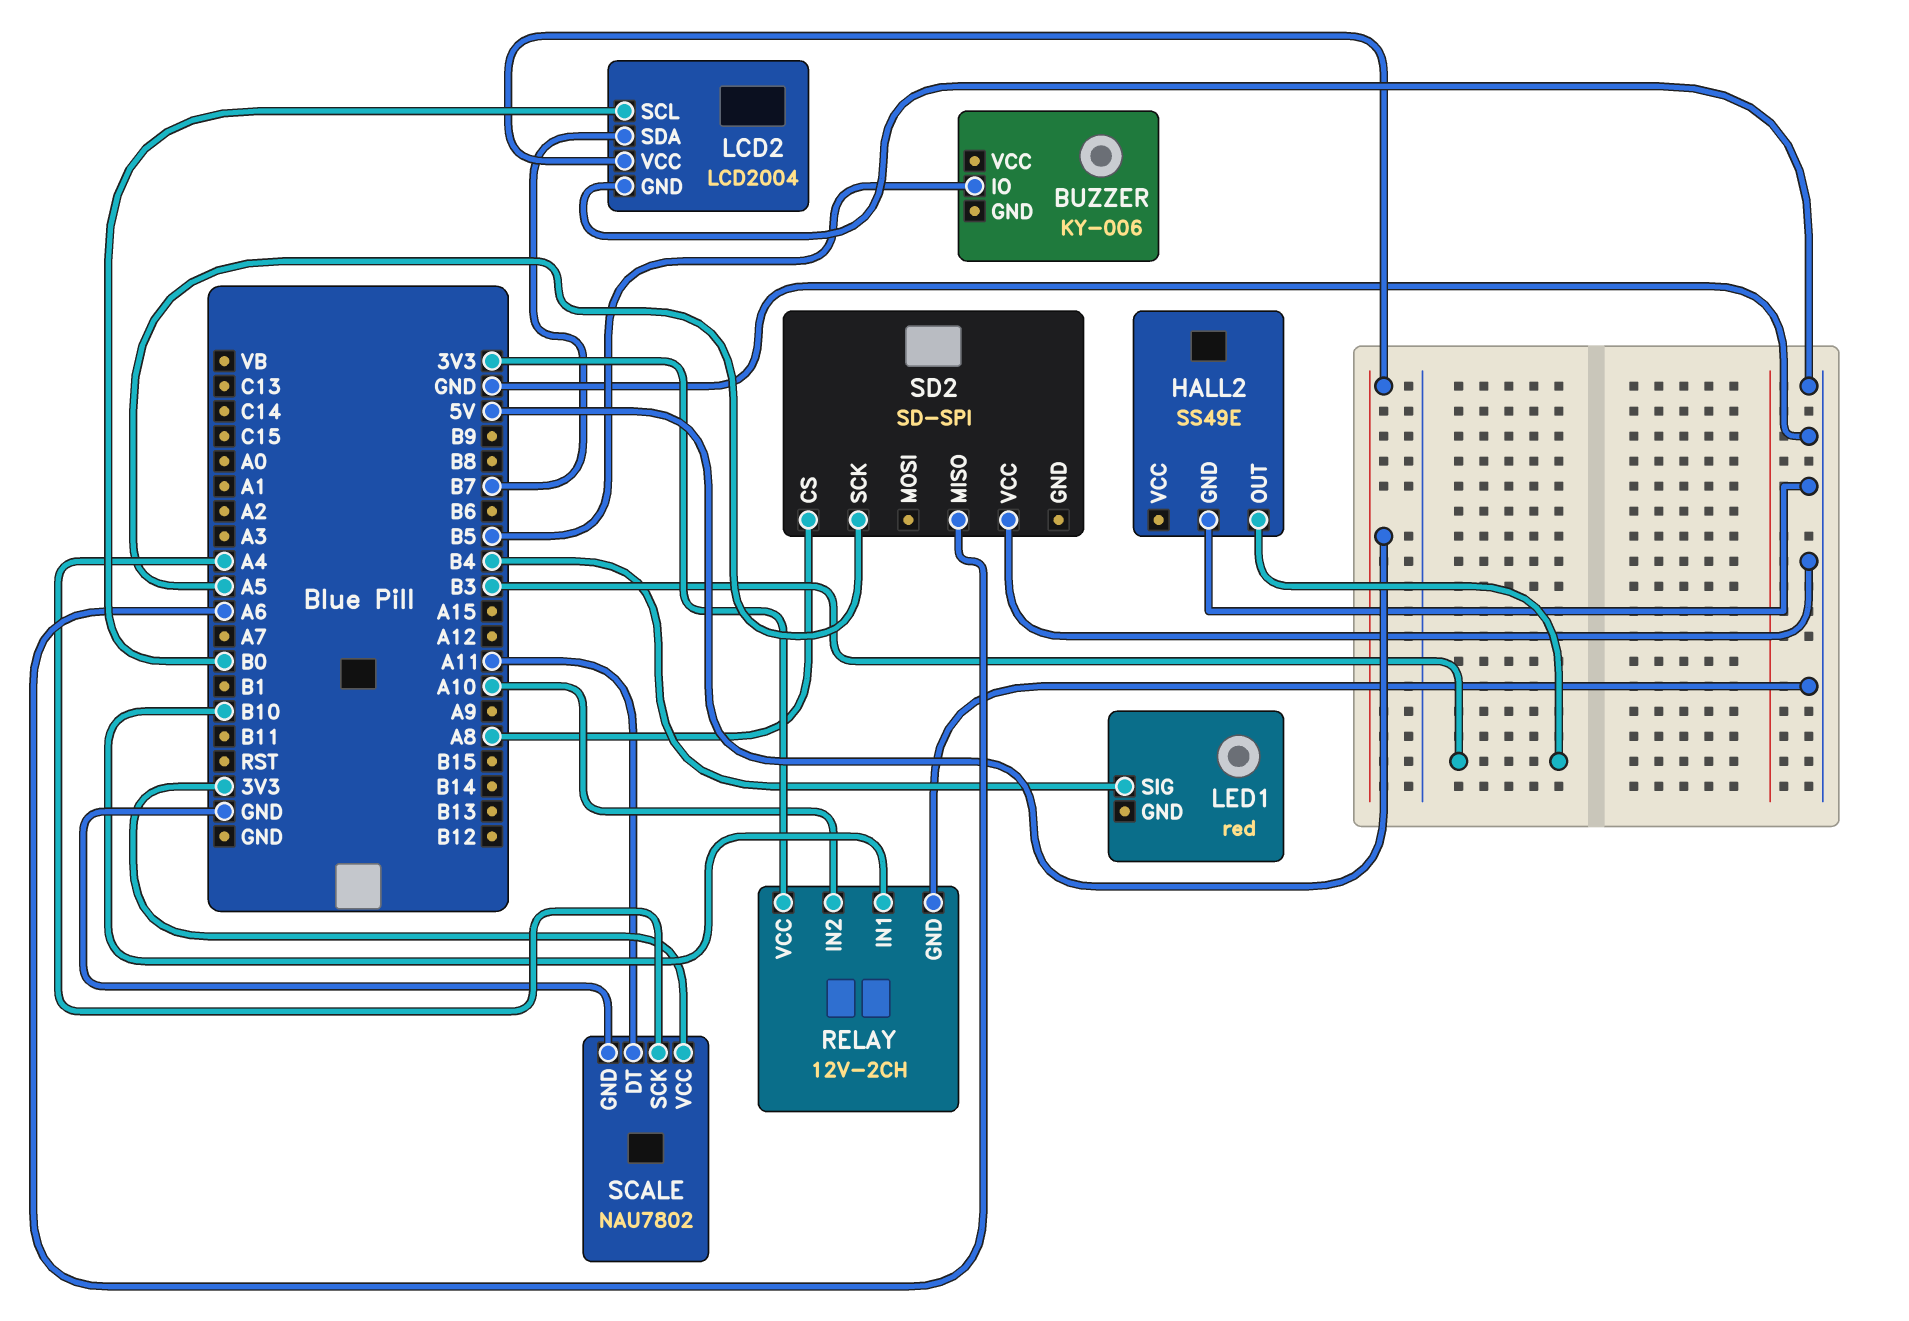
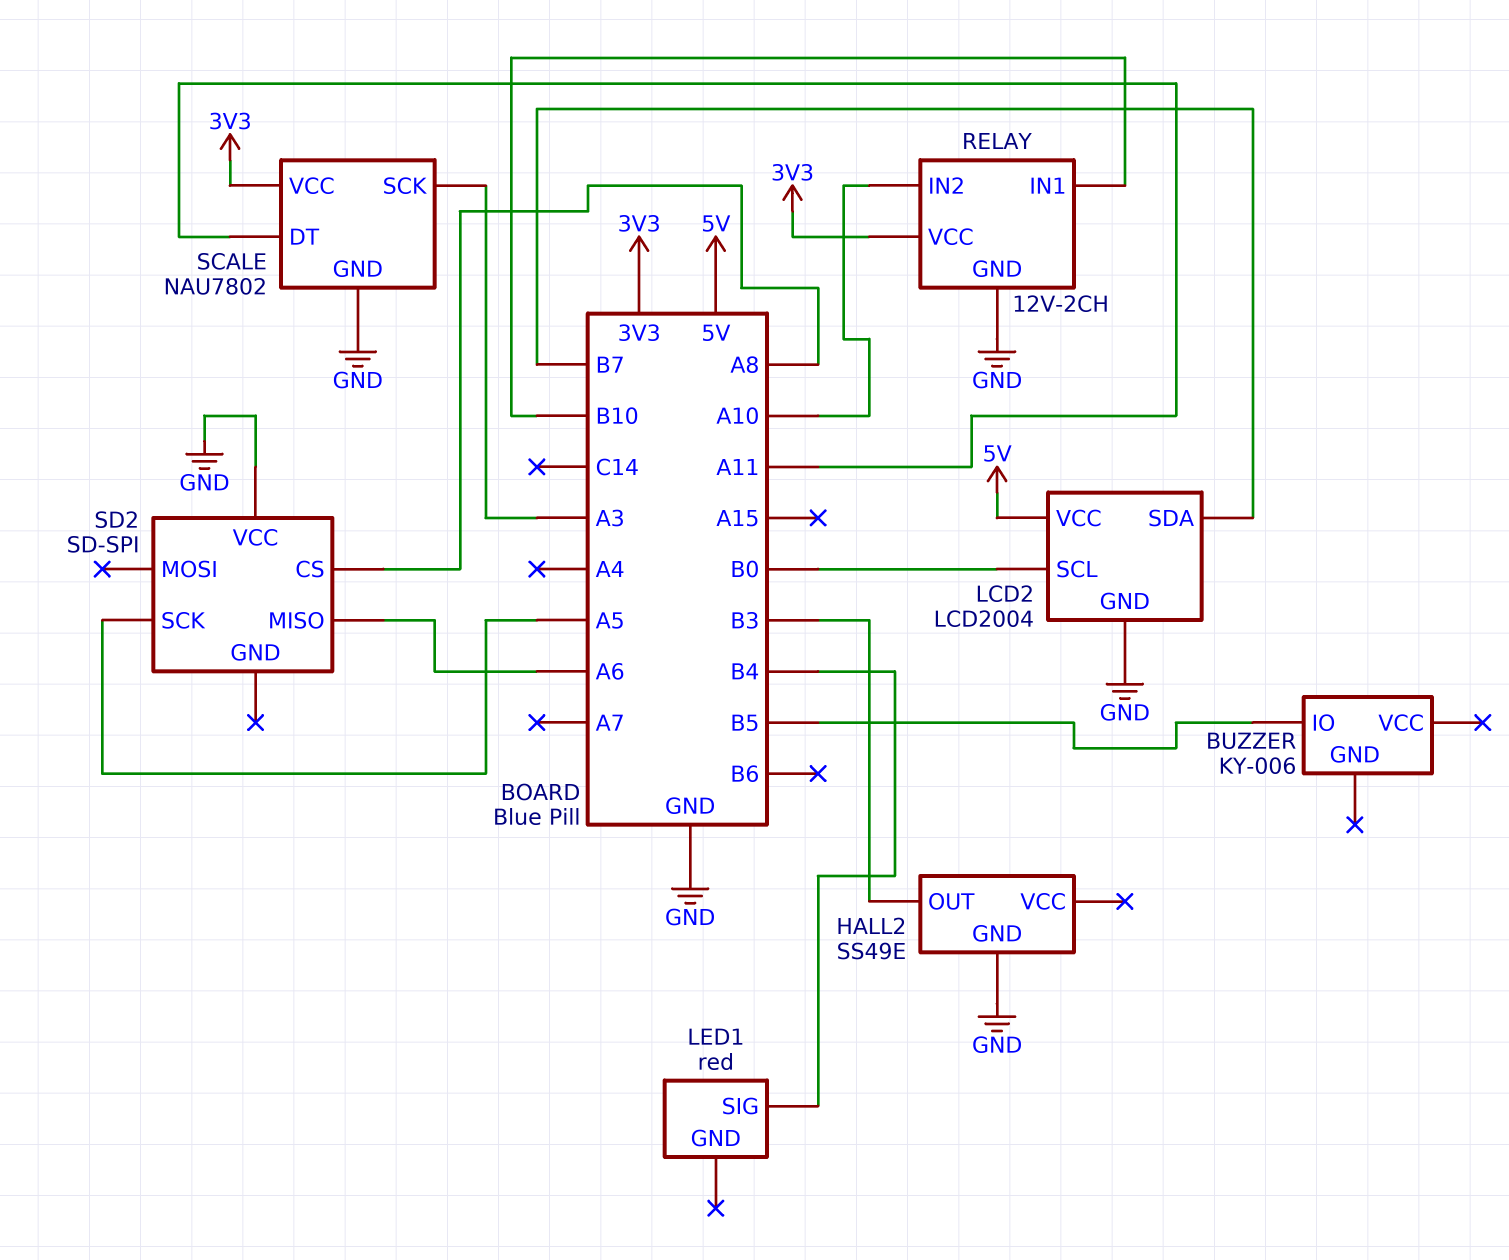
SCALE pin SCK: A4 -> A3

